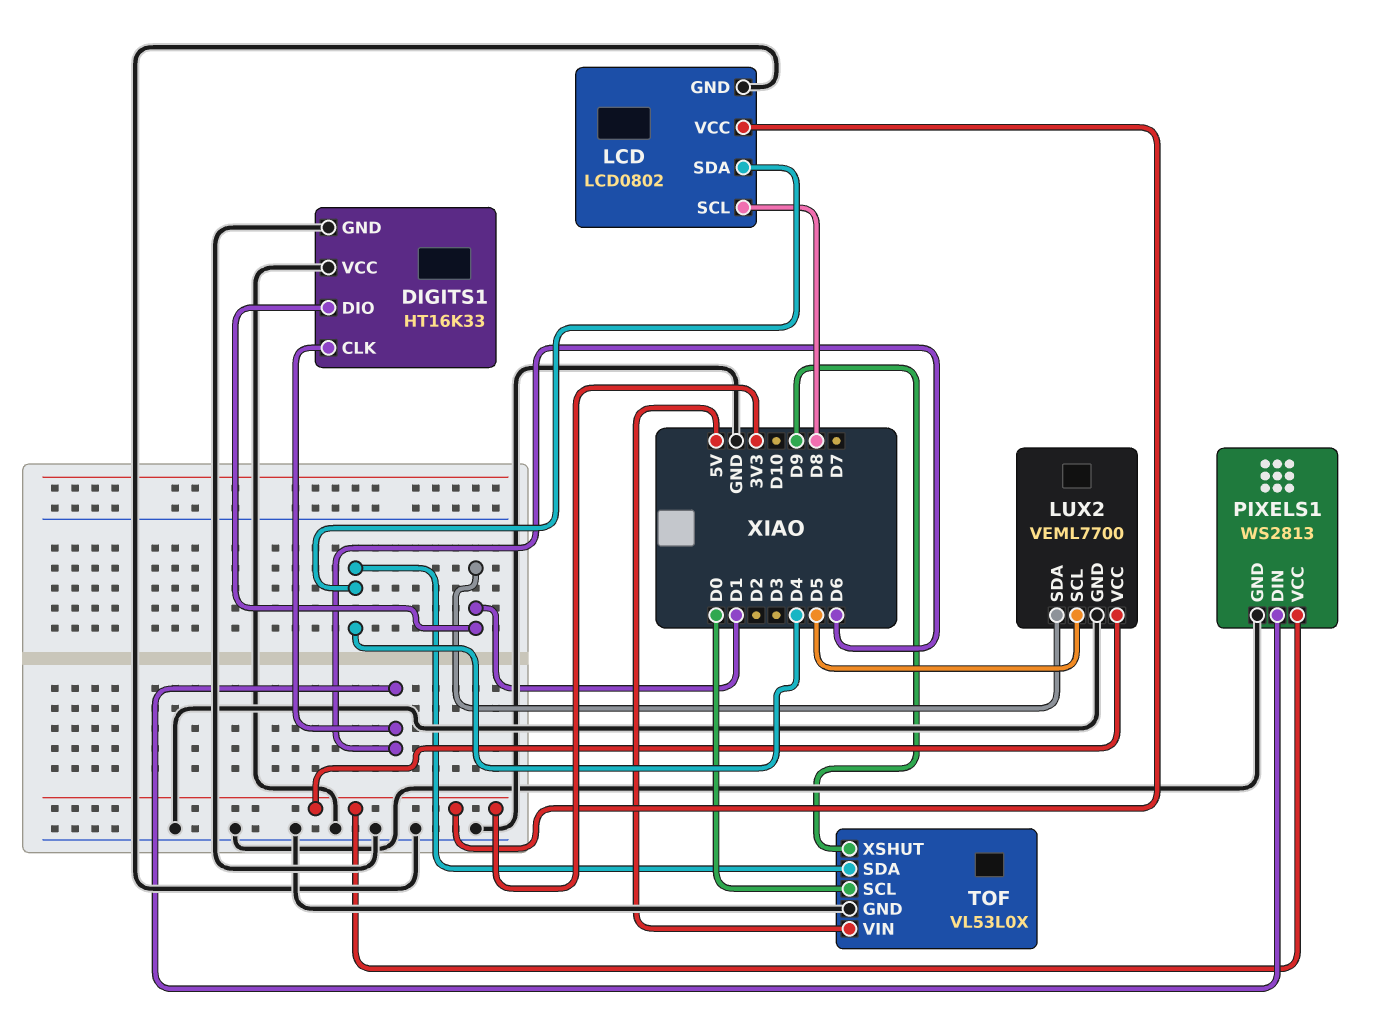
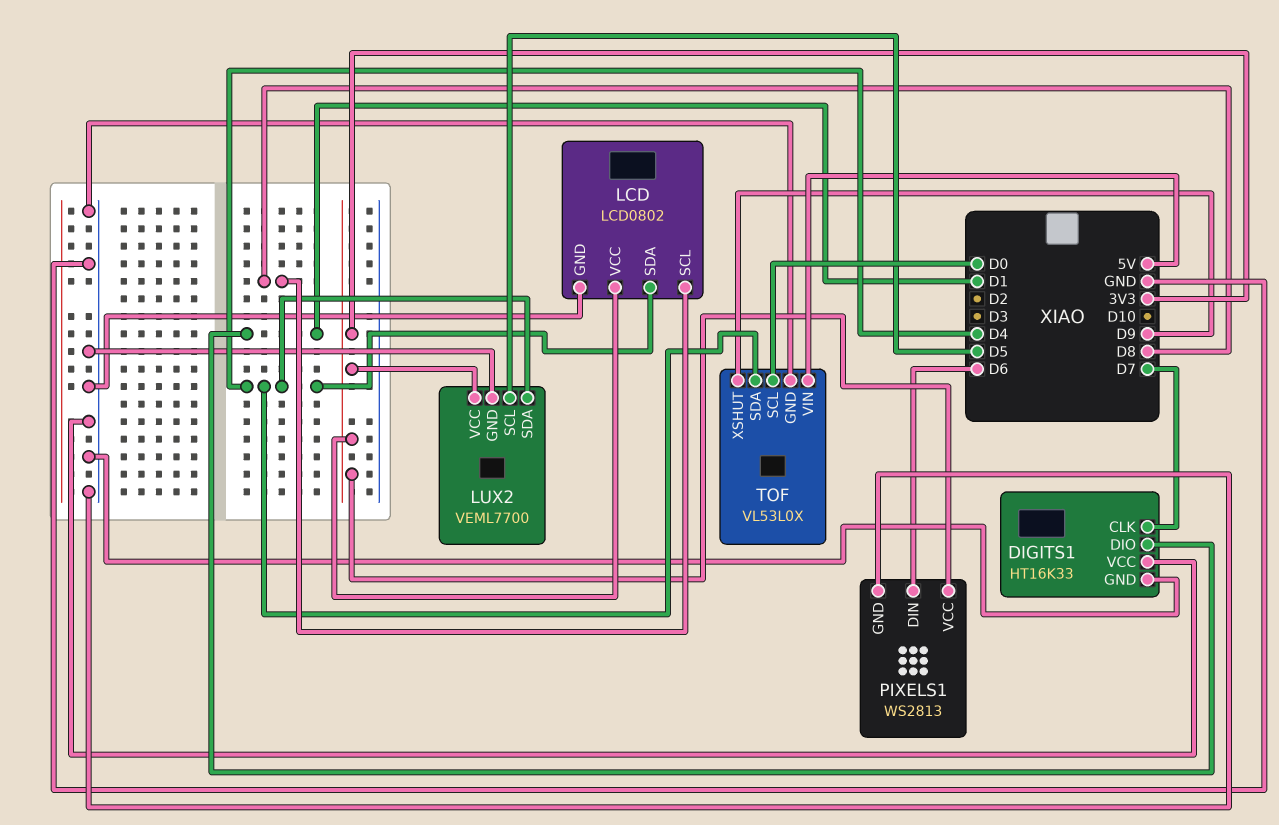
DIGITS1 pin CLK: D6 -> D7
LUX2 pin SDA: D1 -> D4

